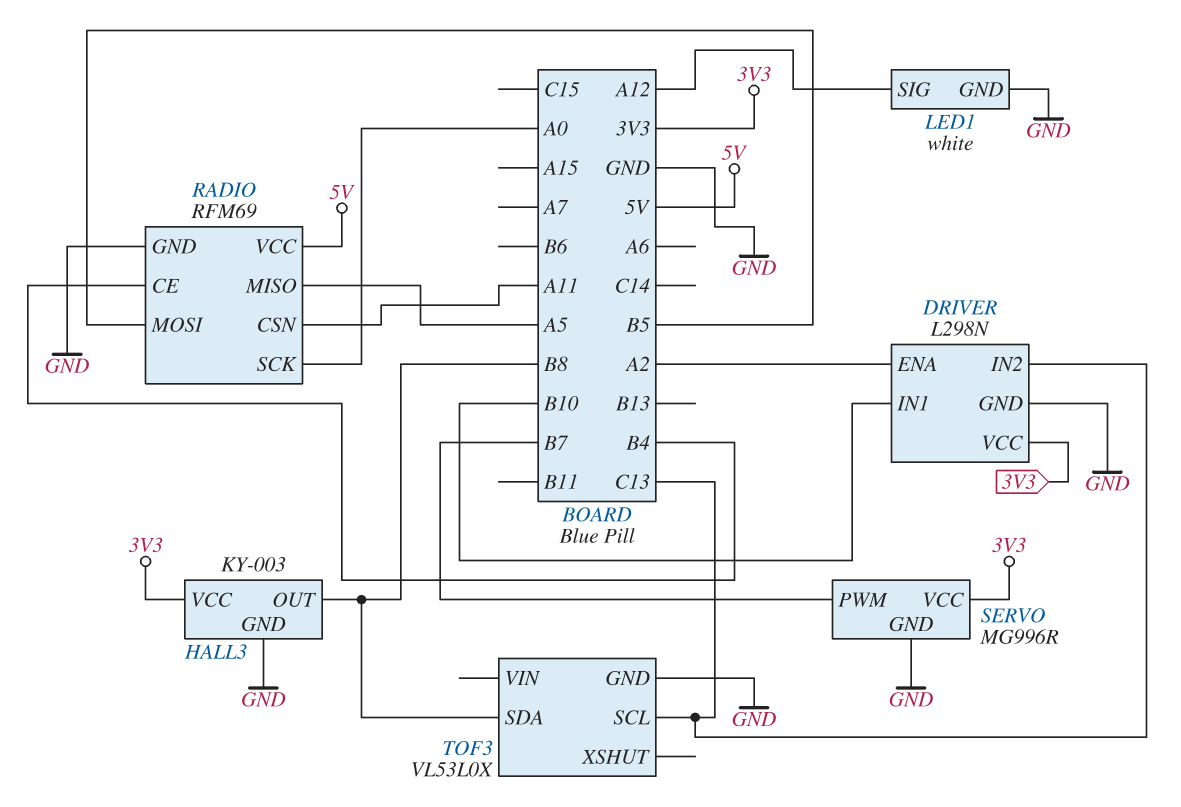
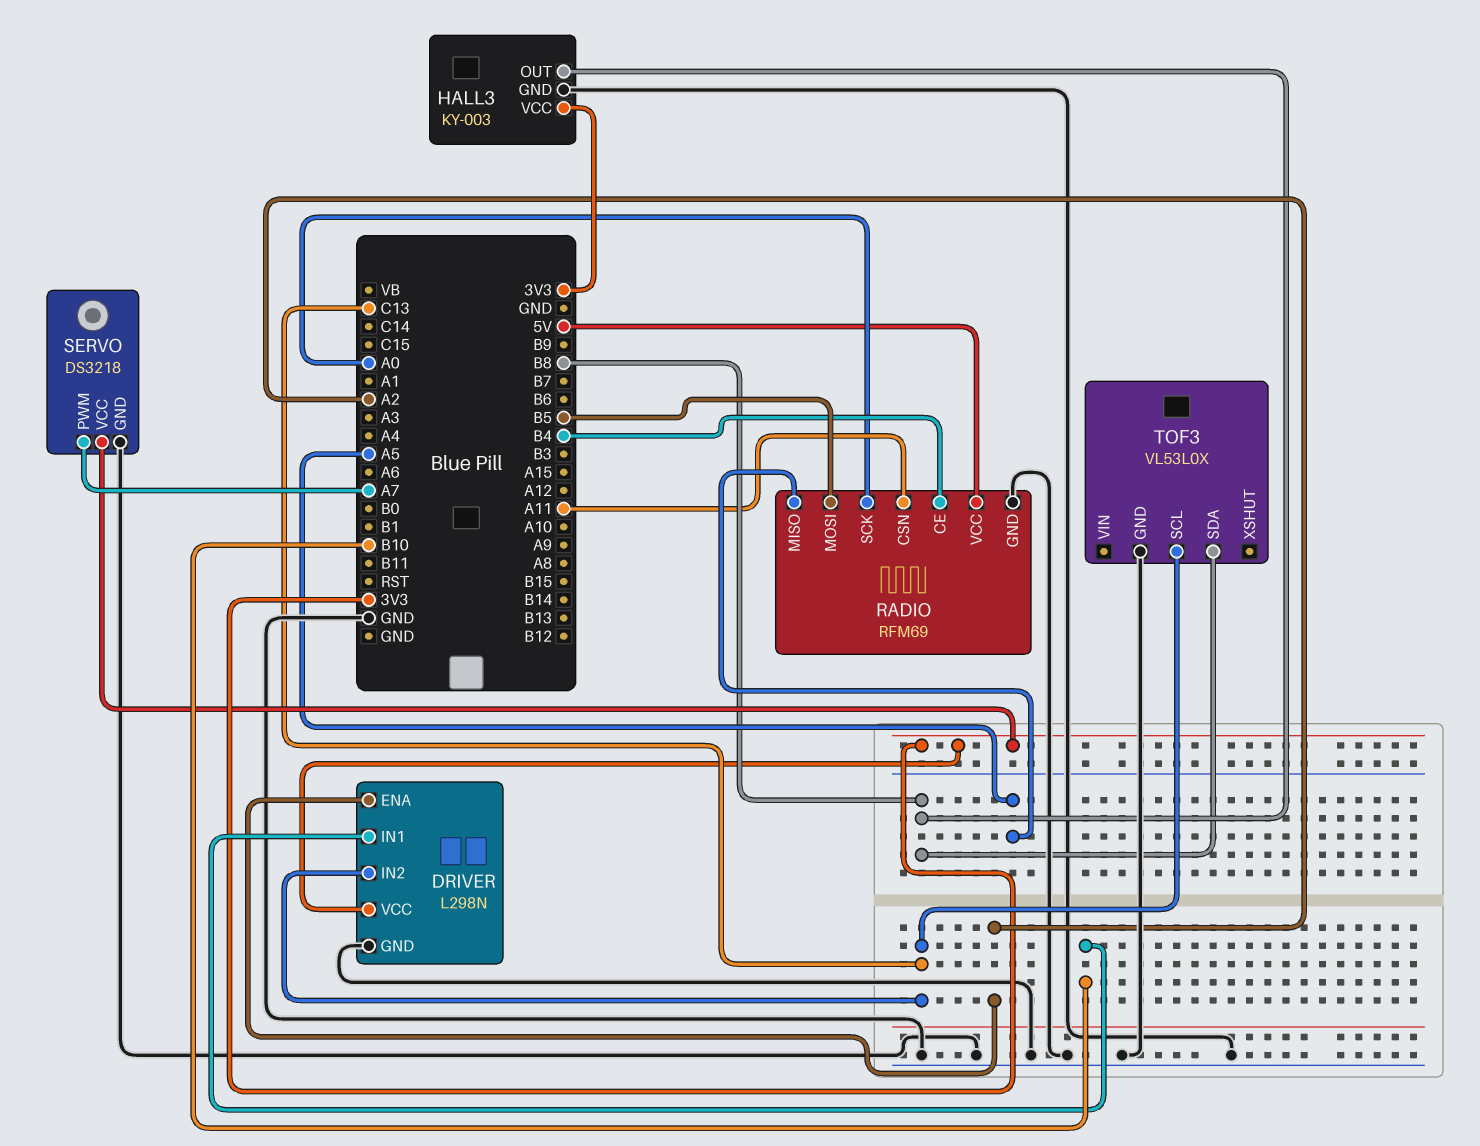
LED1: white -> none
LED1 pin GND: GND -> none
LED1 pin SIG: A12 -> none
SERVO: MG996R -> DS3218
SERVO pin PWM: B7 -> A7

